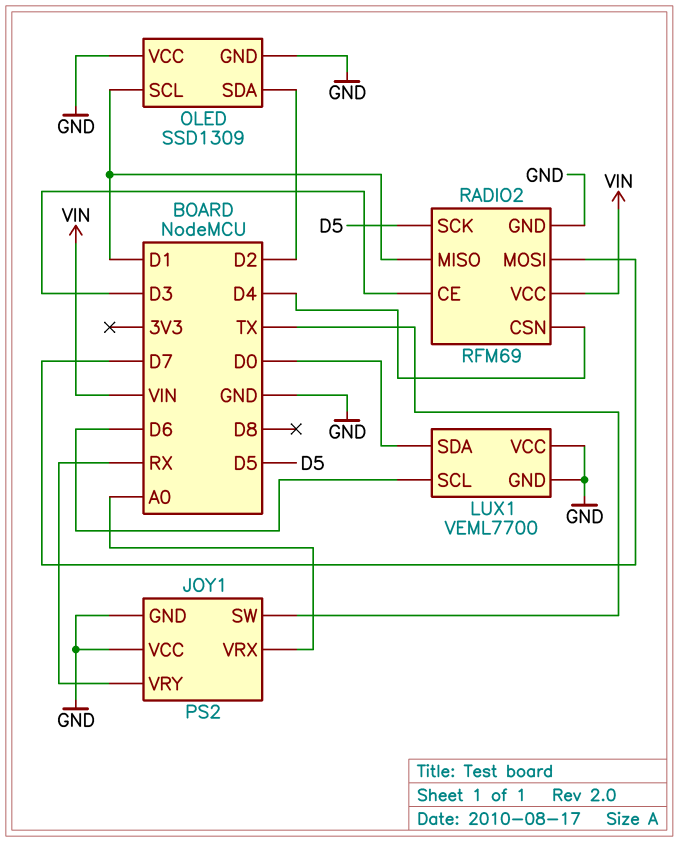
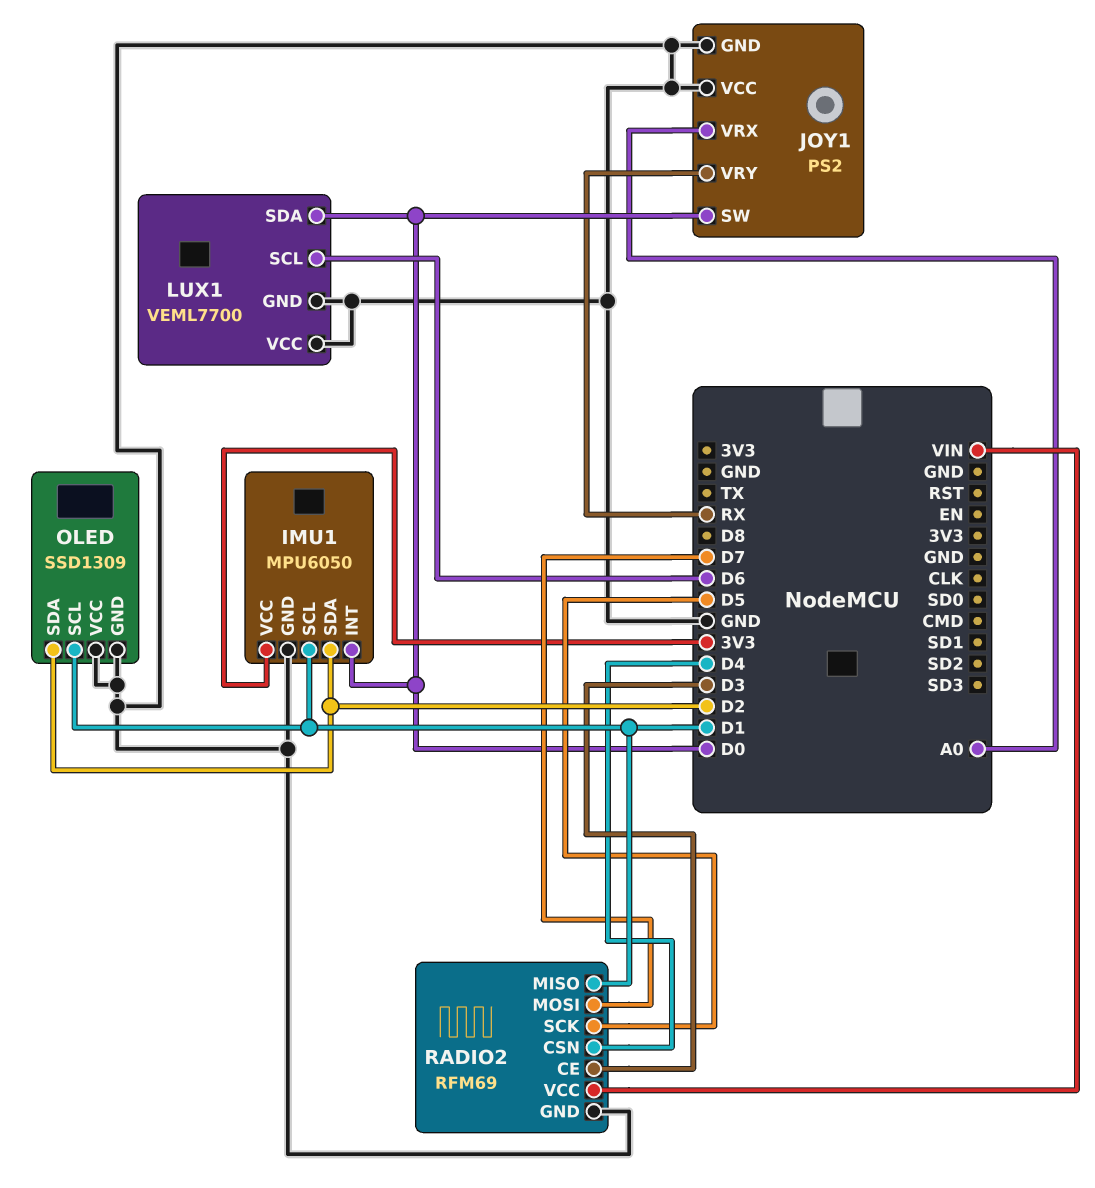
IMU1: none -> MPU6050
IMU1 pin GND: none -> GND
IMU1 pin INT: none -> D0
IMU1 pin SCL: none -> D1
IMU1 pin SDA: none -> D2
IMU1 pin VCC: none -> 3V3
JOY1 pin SW: TX -> D0

